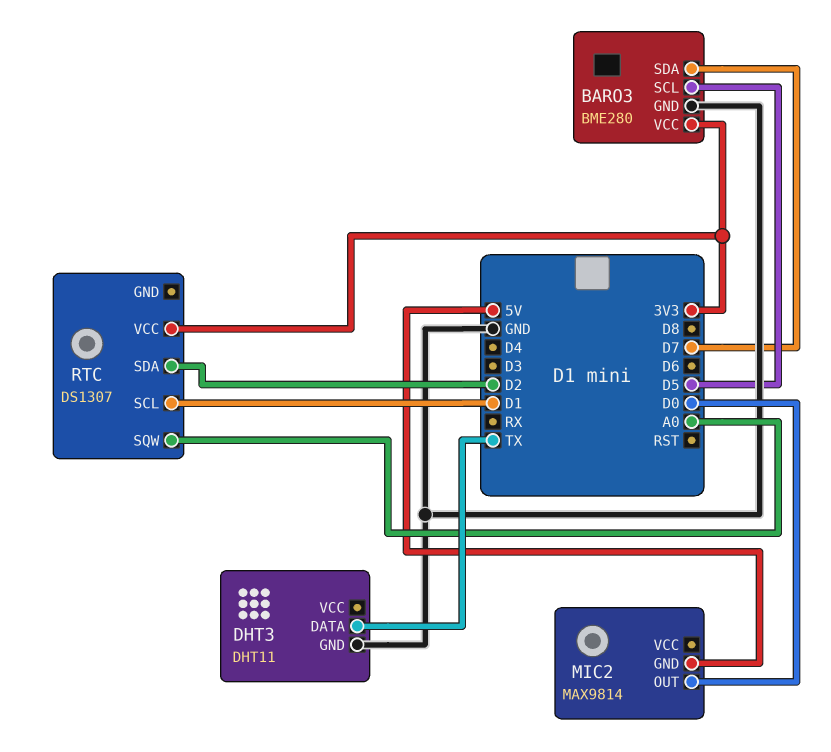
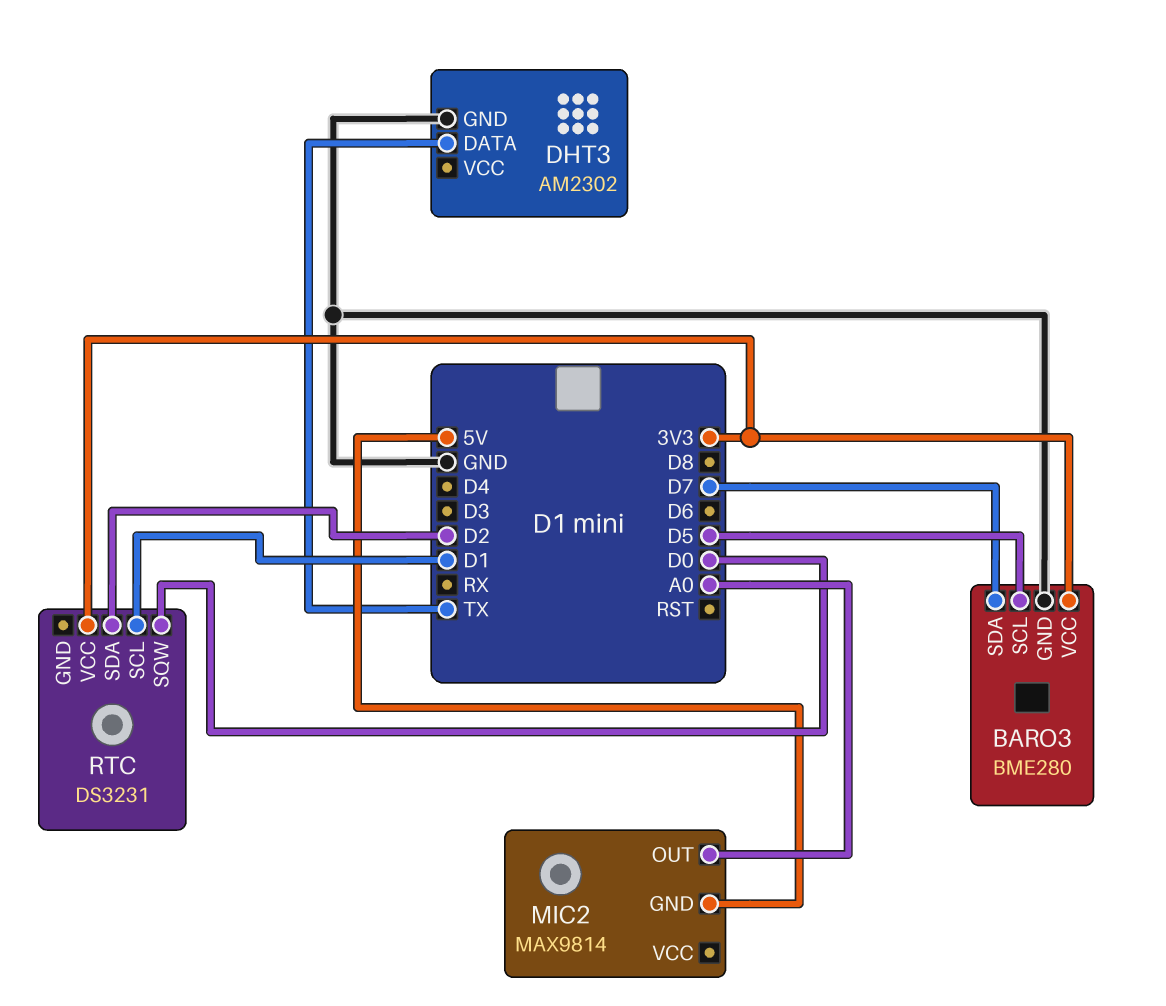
DHT3: DHT11 -> AM2302
MIC2 pin OUT: D0 -> A0
RTC: DS1307 -> DS3231
RTC pin SQW: A0 -> D0

